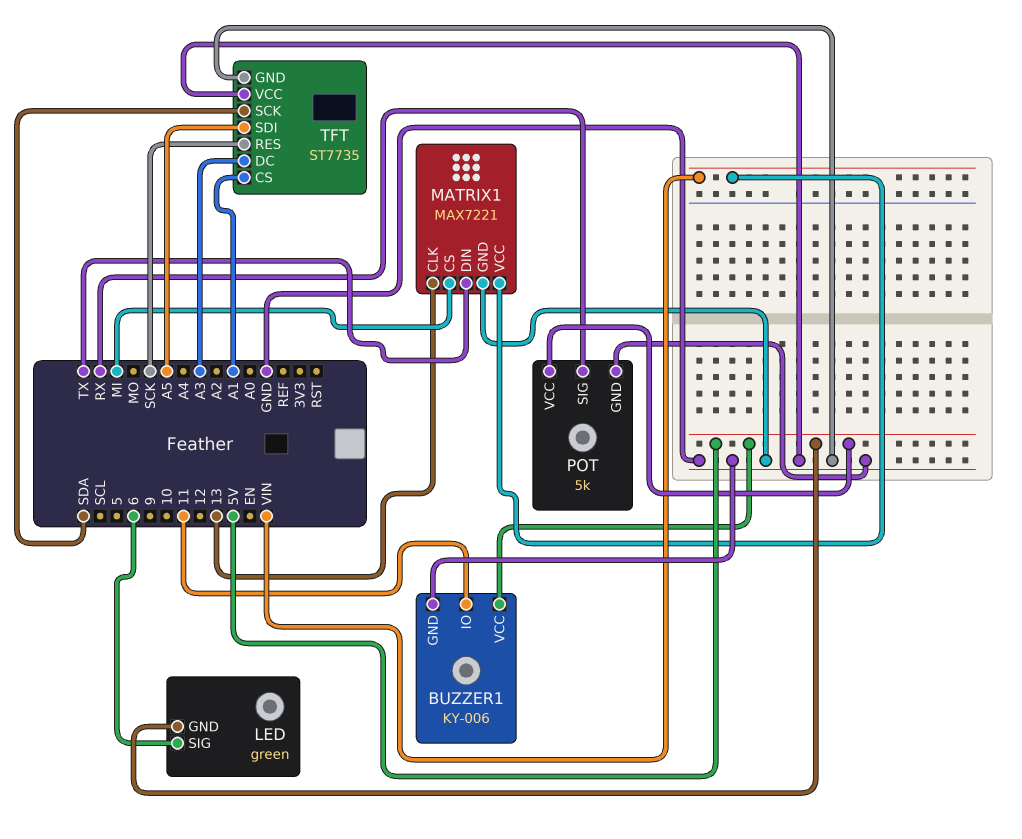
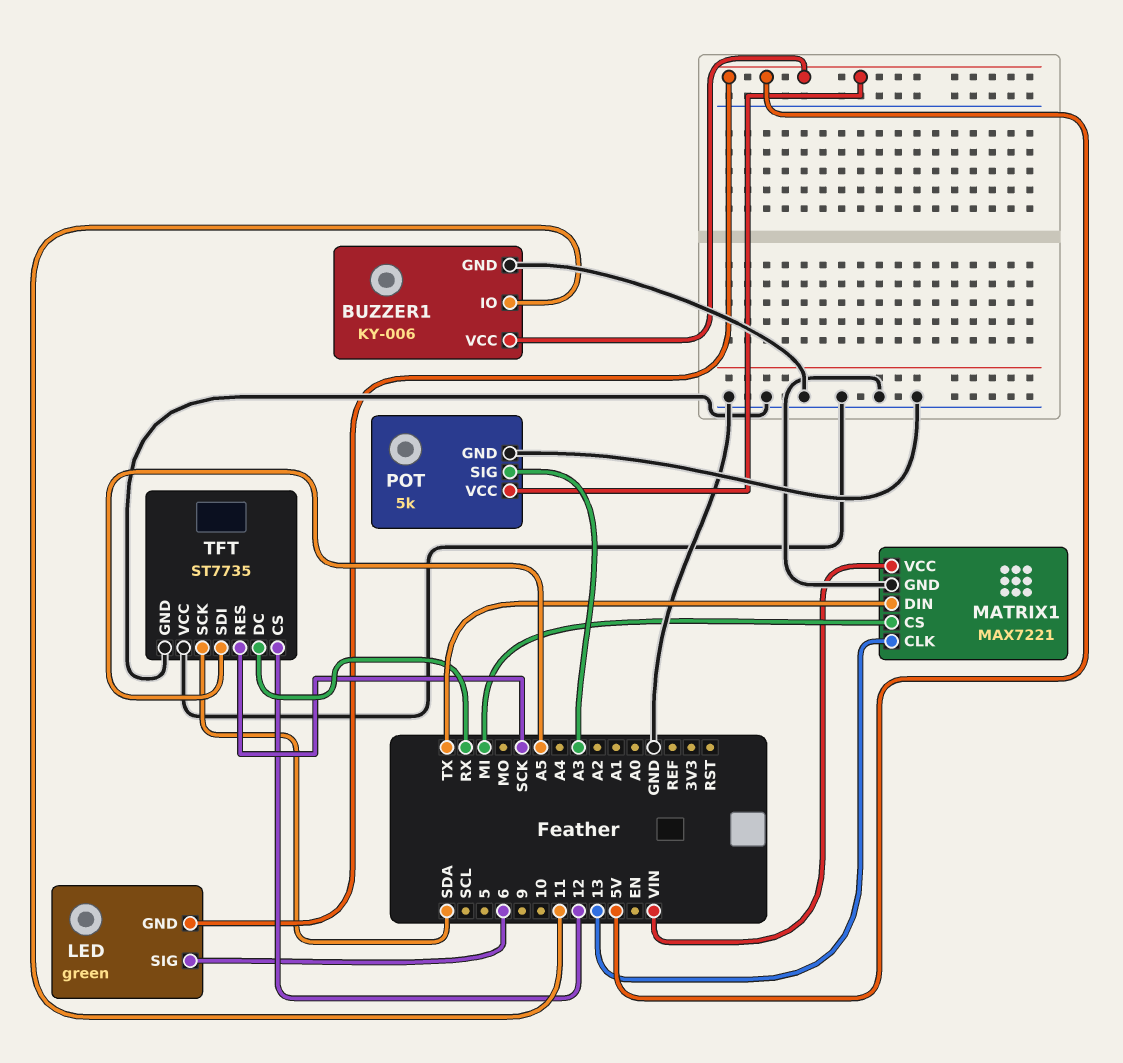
POT pin SIG: RX -> A3
TFT pin CS: A1 -> 12
TFT pin DC: A3 -> RX

